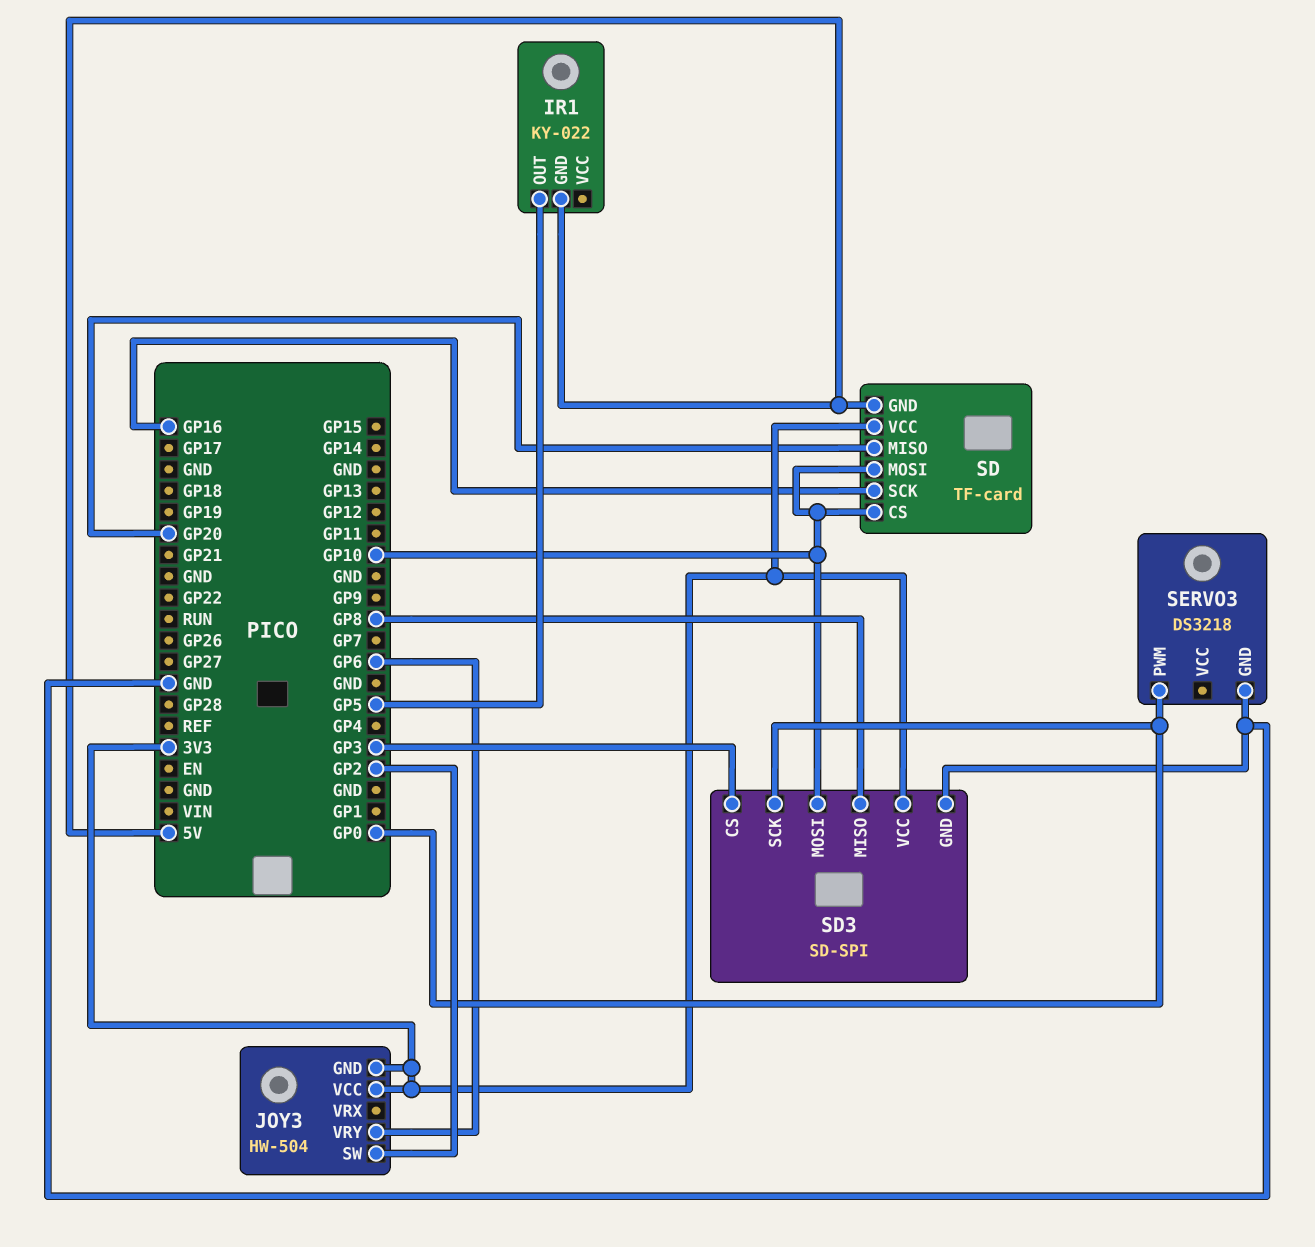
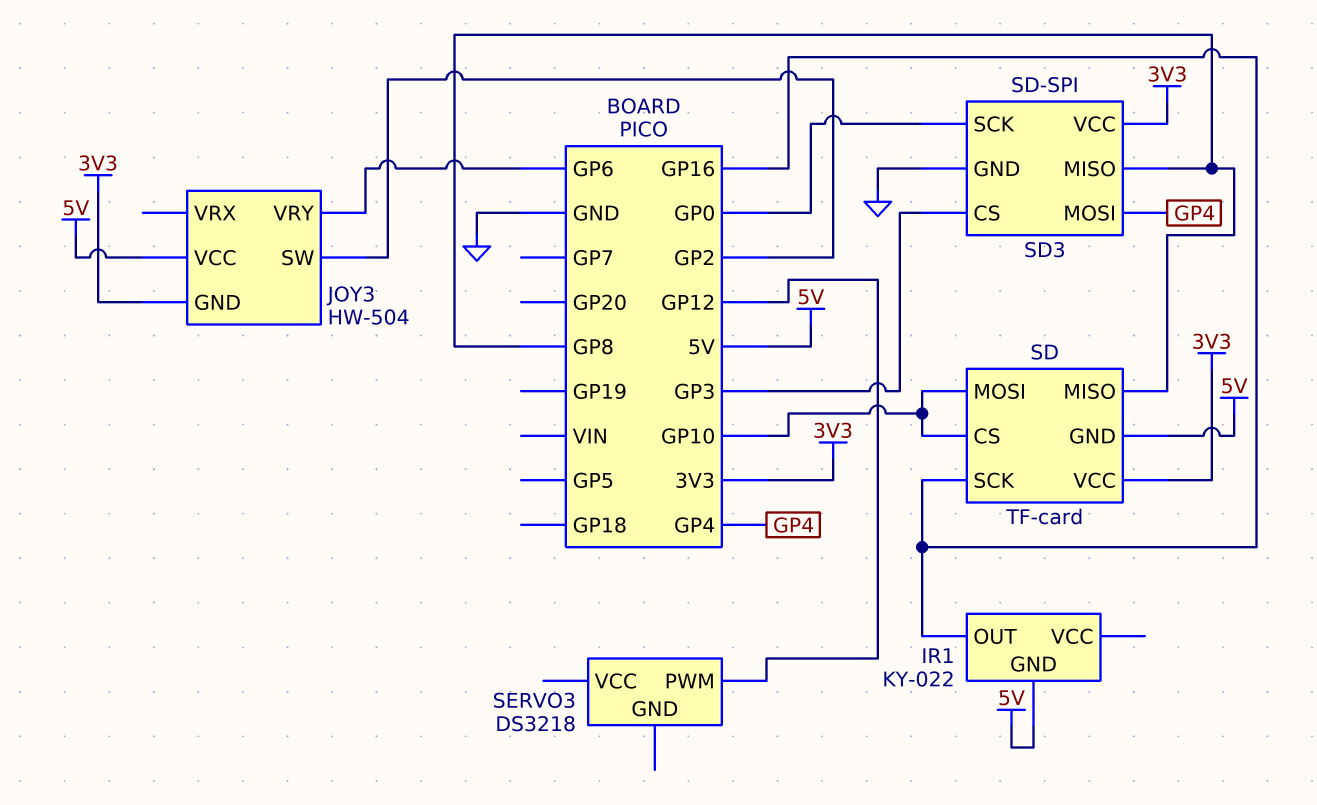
IR1 pin OUT: GP5 -> GP16
JOY3 pin VCC: 3V3 -> 5V
SD pin MISO: GP20 -> GP8
SD3 pin MOSI: GP10 -> GP4
SERVO3 pin GND: GND -> none
SERVO3 pin PWM: GP0 -> GP12

